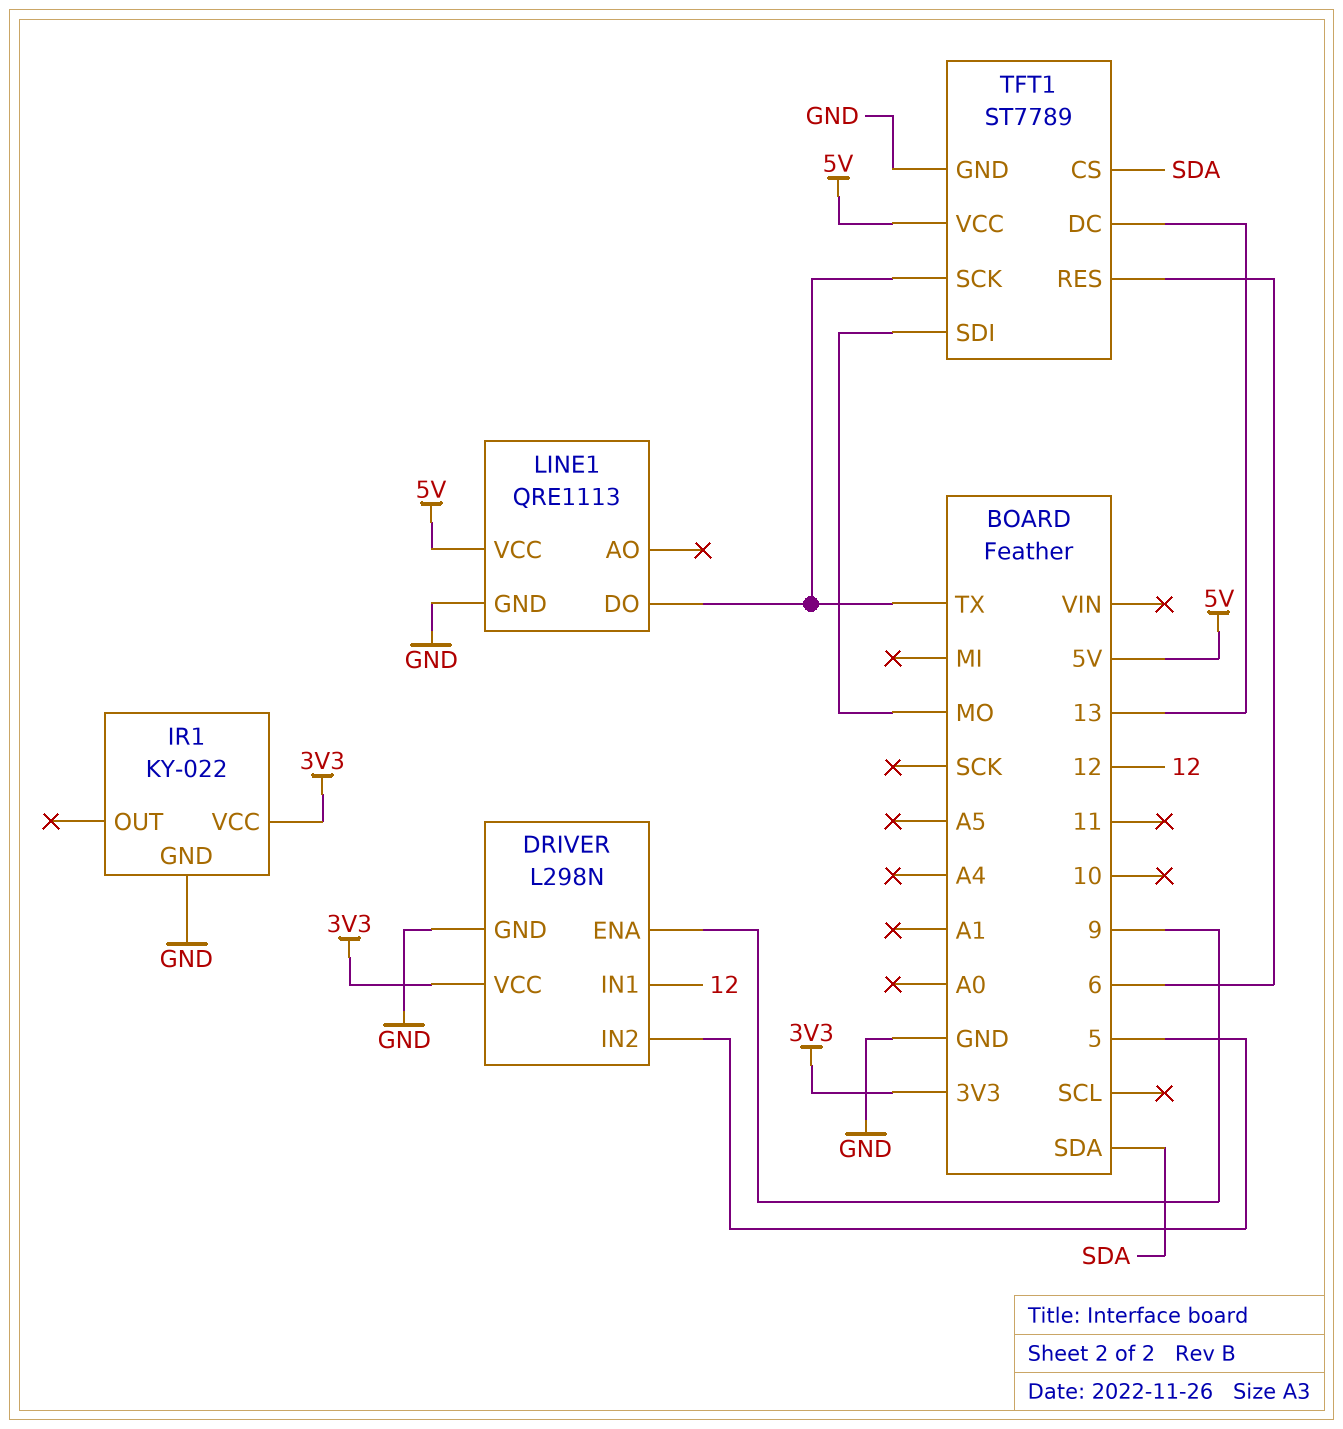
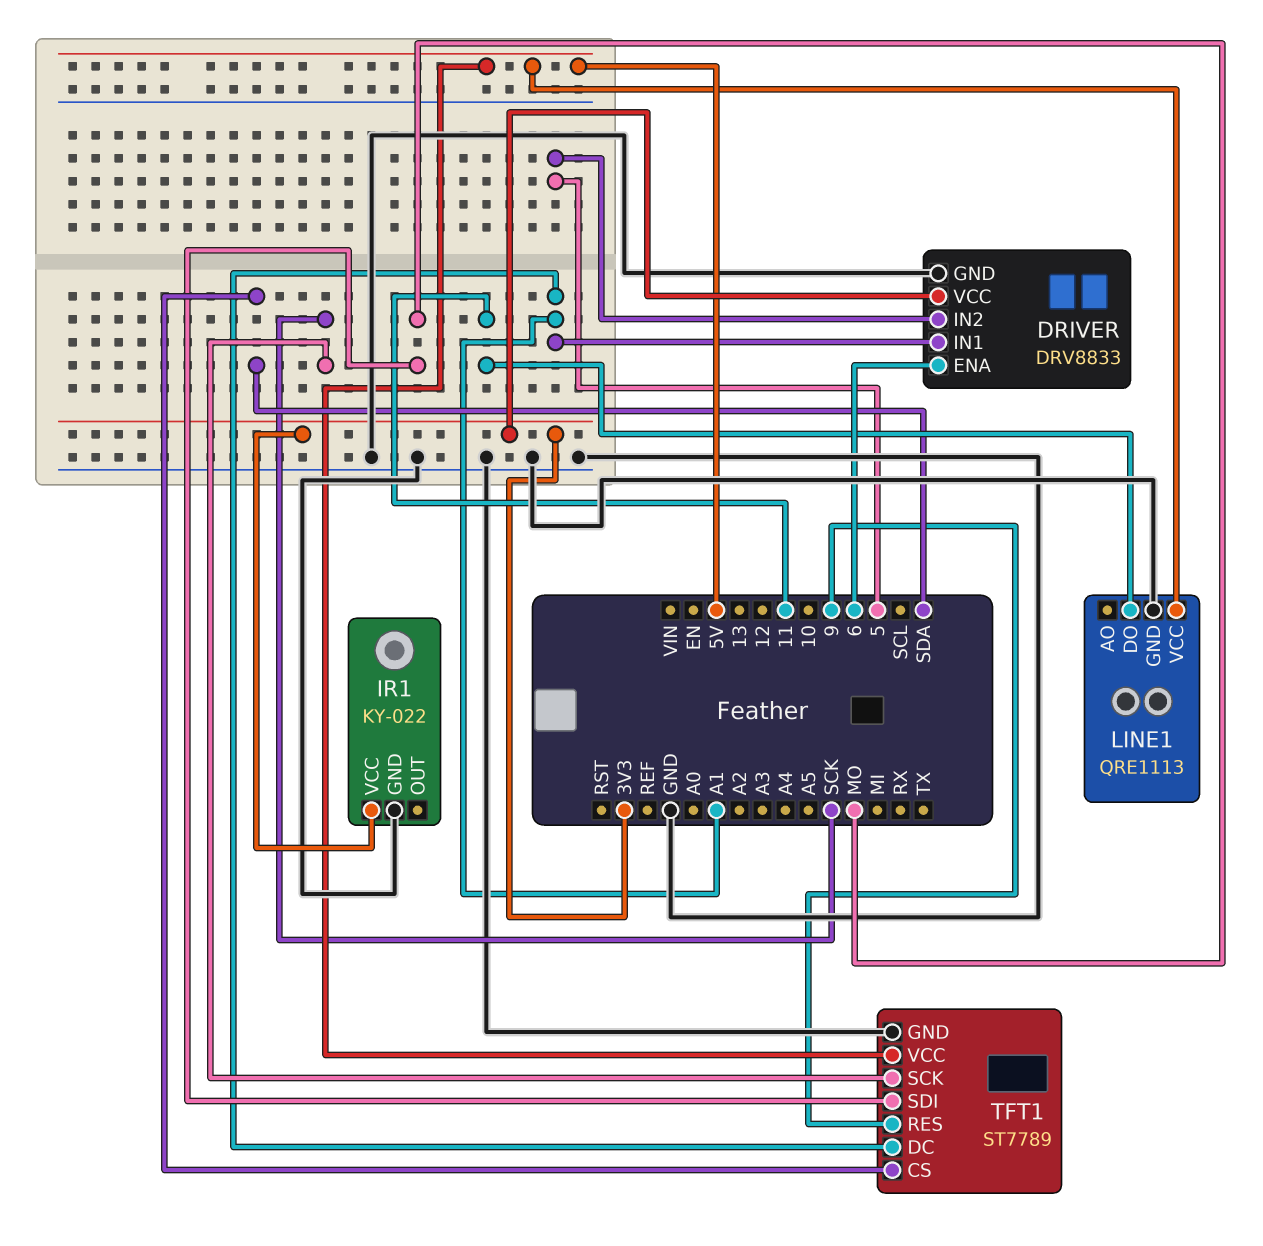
DRIVER: L298N -> DRV8833
DRIVER pin ENA: 9 -> 6
DRIVER pin IN1: 12 -> A1
LINE1 pin DO: TX -> 11
TFT1 pin DC: 13 -> A1
TFT1 pin RES: 6 -> 9
TFT1 pin SCK: TX -> SCK

